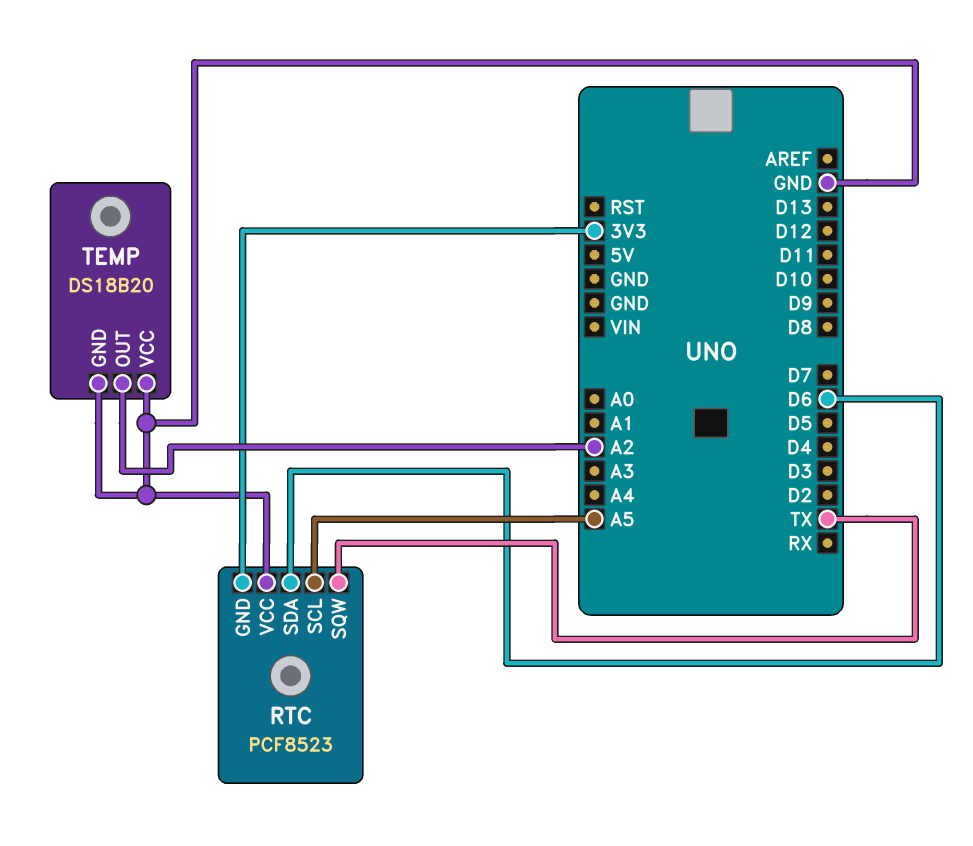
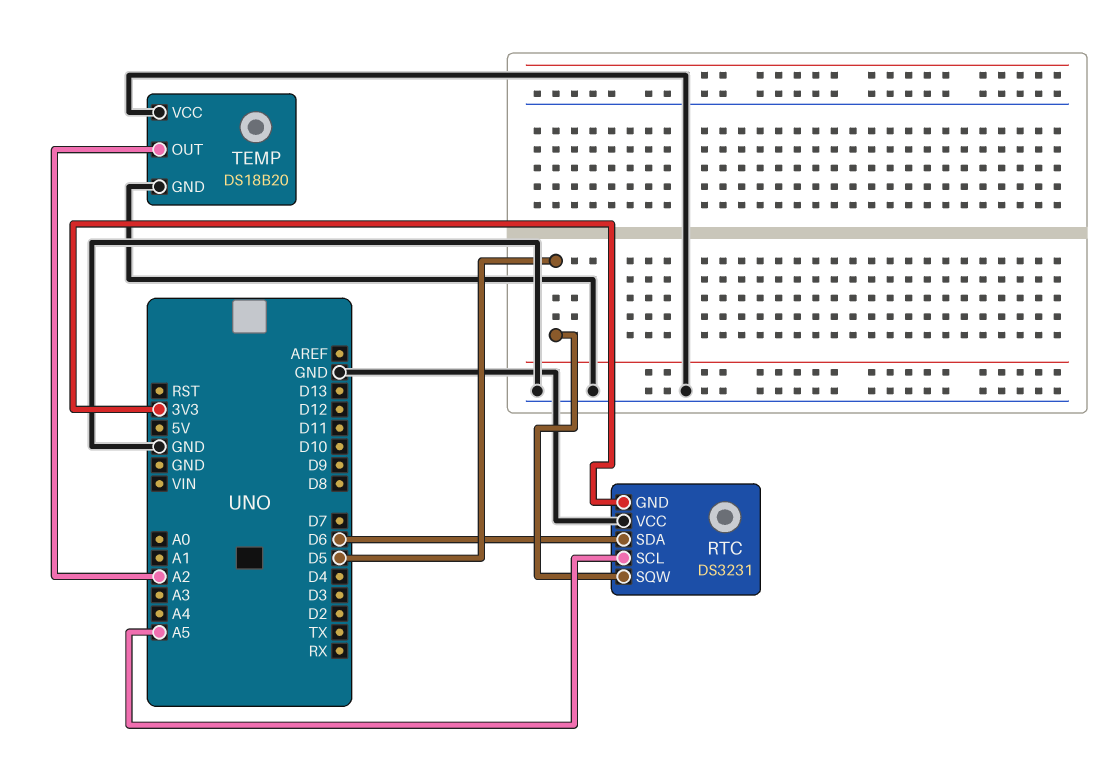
RTC: PCF8523 -> DS3231
RTC pin SQW: TX -> D5

